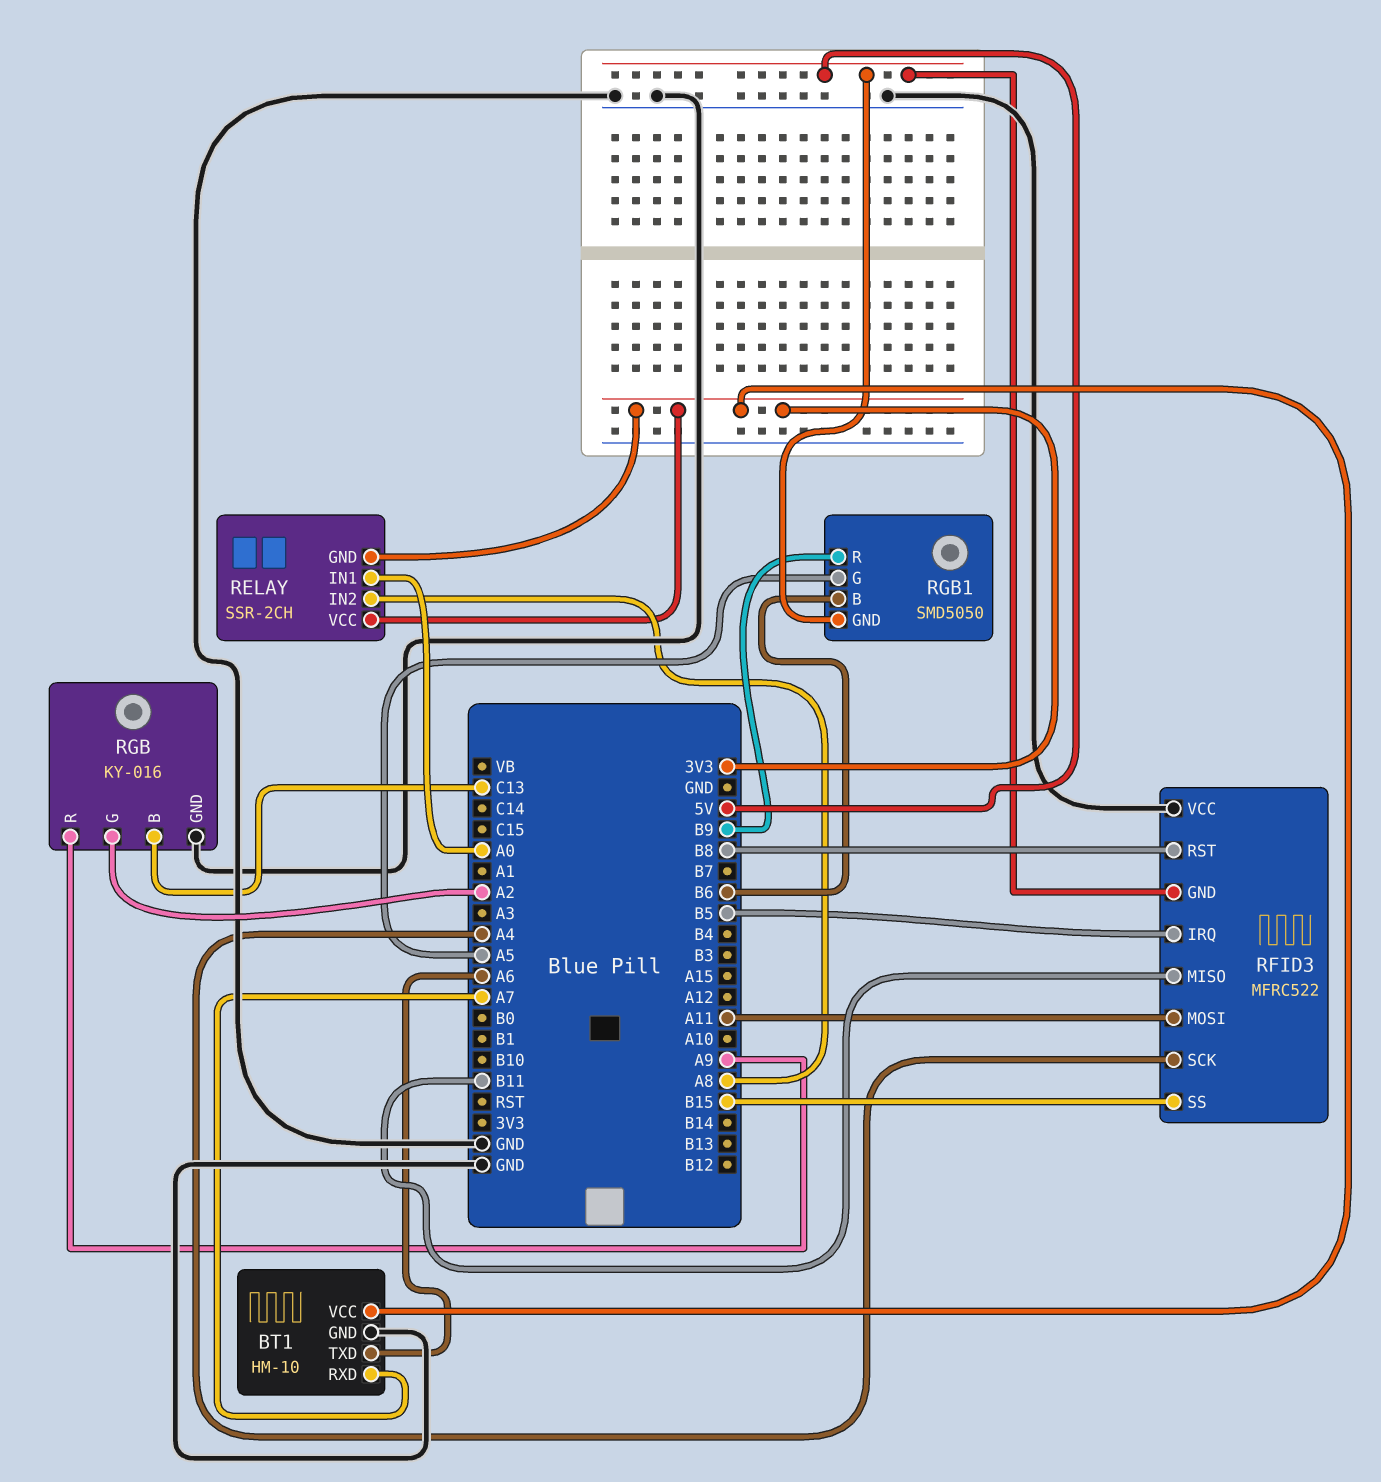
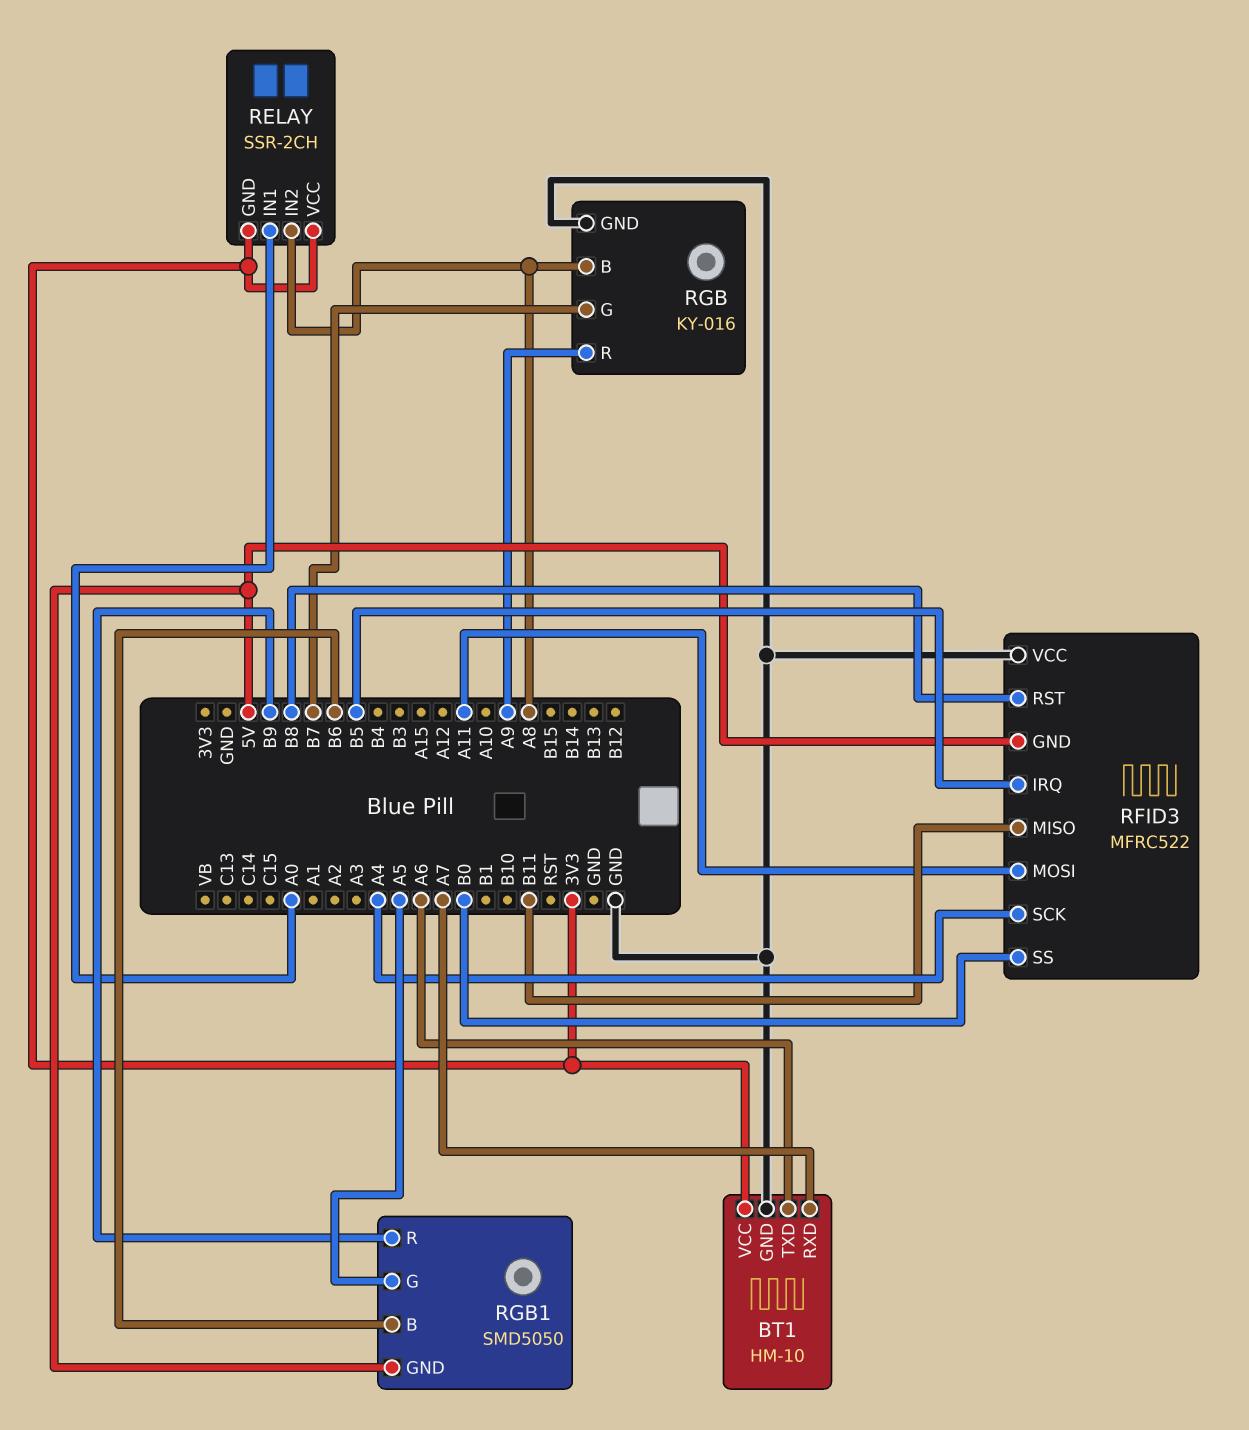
RFID3 pin SS: B15 -> B0
RGB pin B: C13 -> A8
RGB pin G: A2 -> B7

